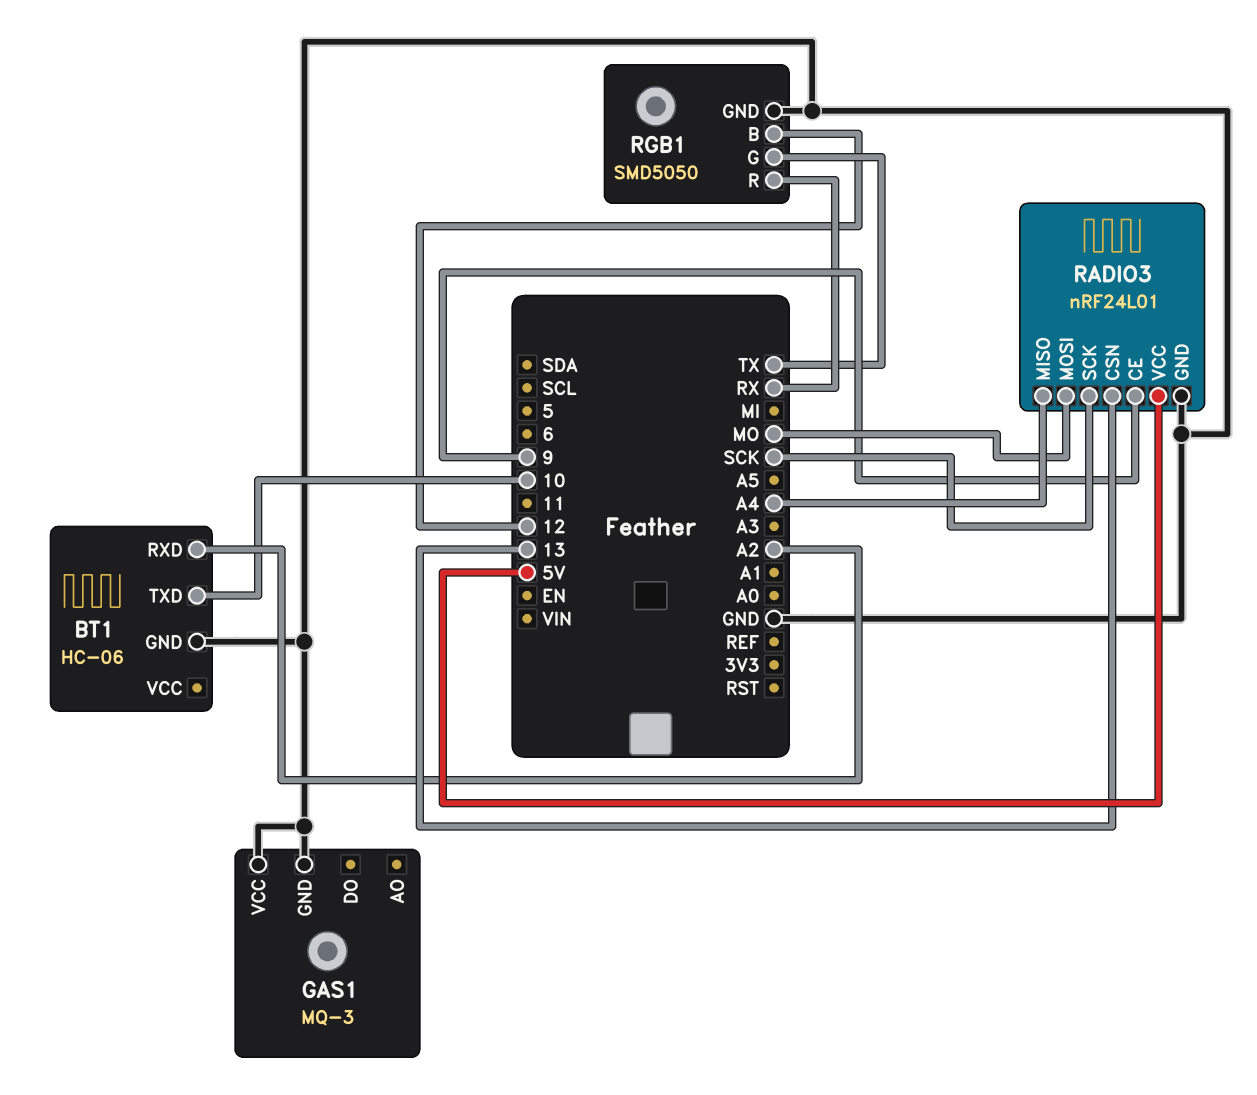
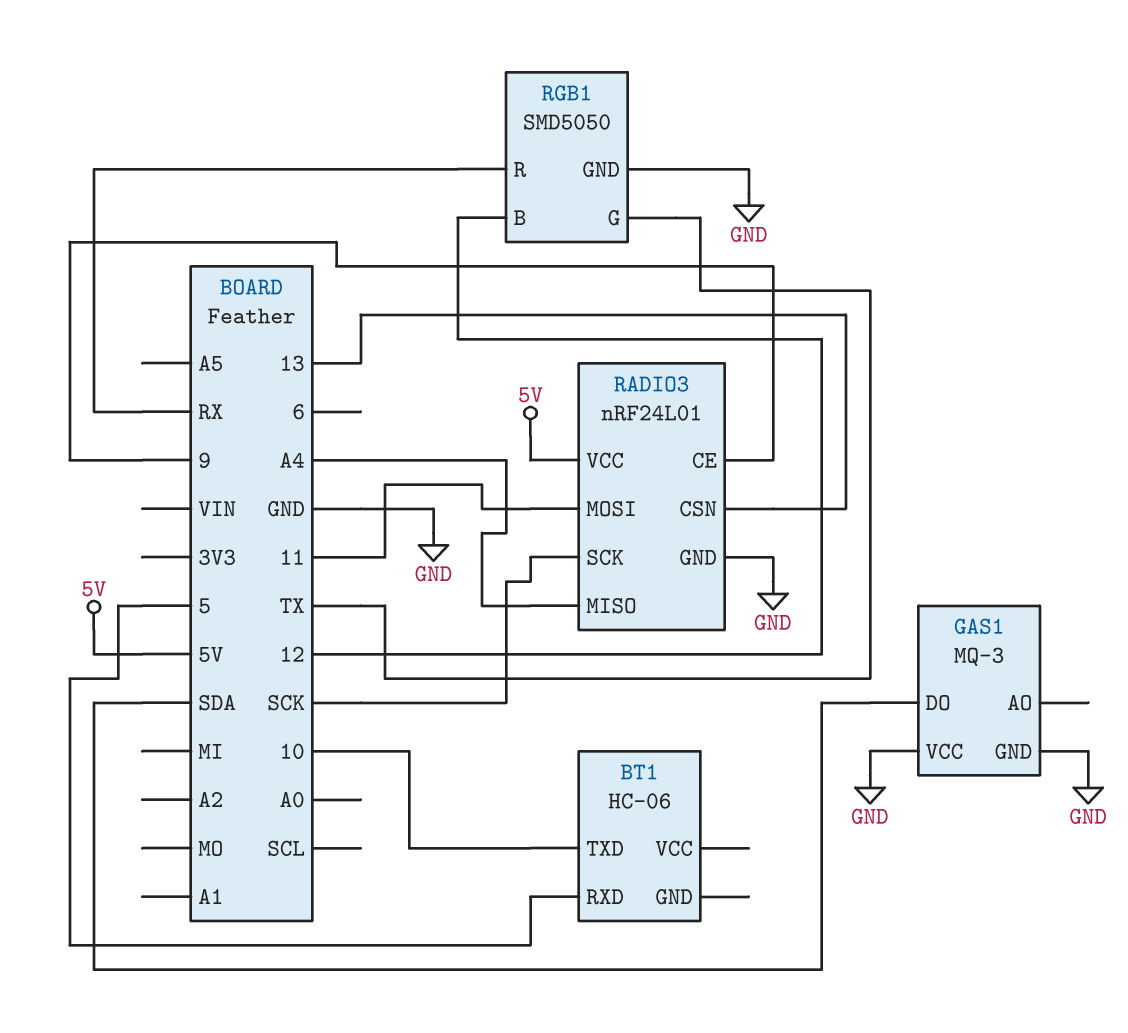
BT1 pin GND: GND -> none
BT1 pin RXD: A2 -> 5
GAS1 pin DO: none -> SDA
RADIO3 pin MOSI: MO -> 11

